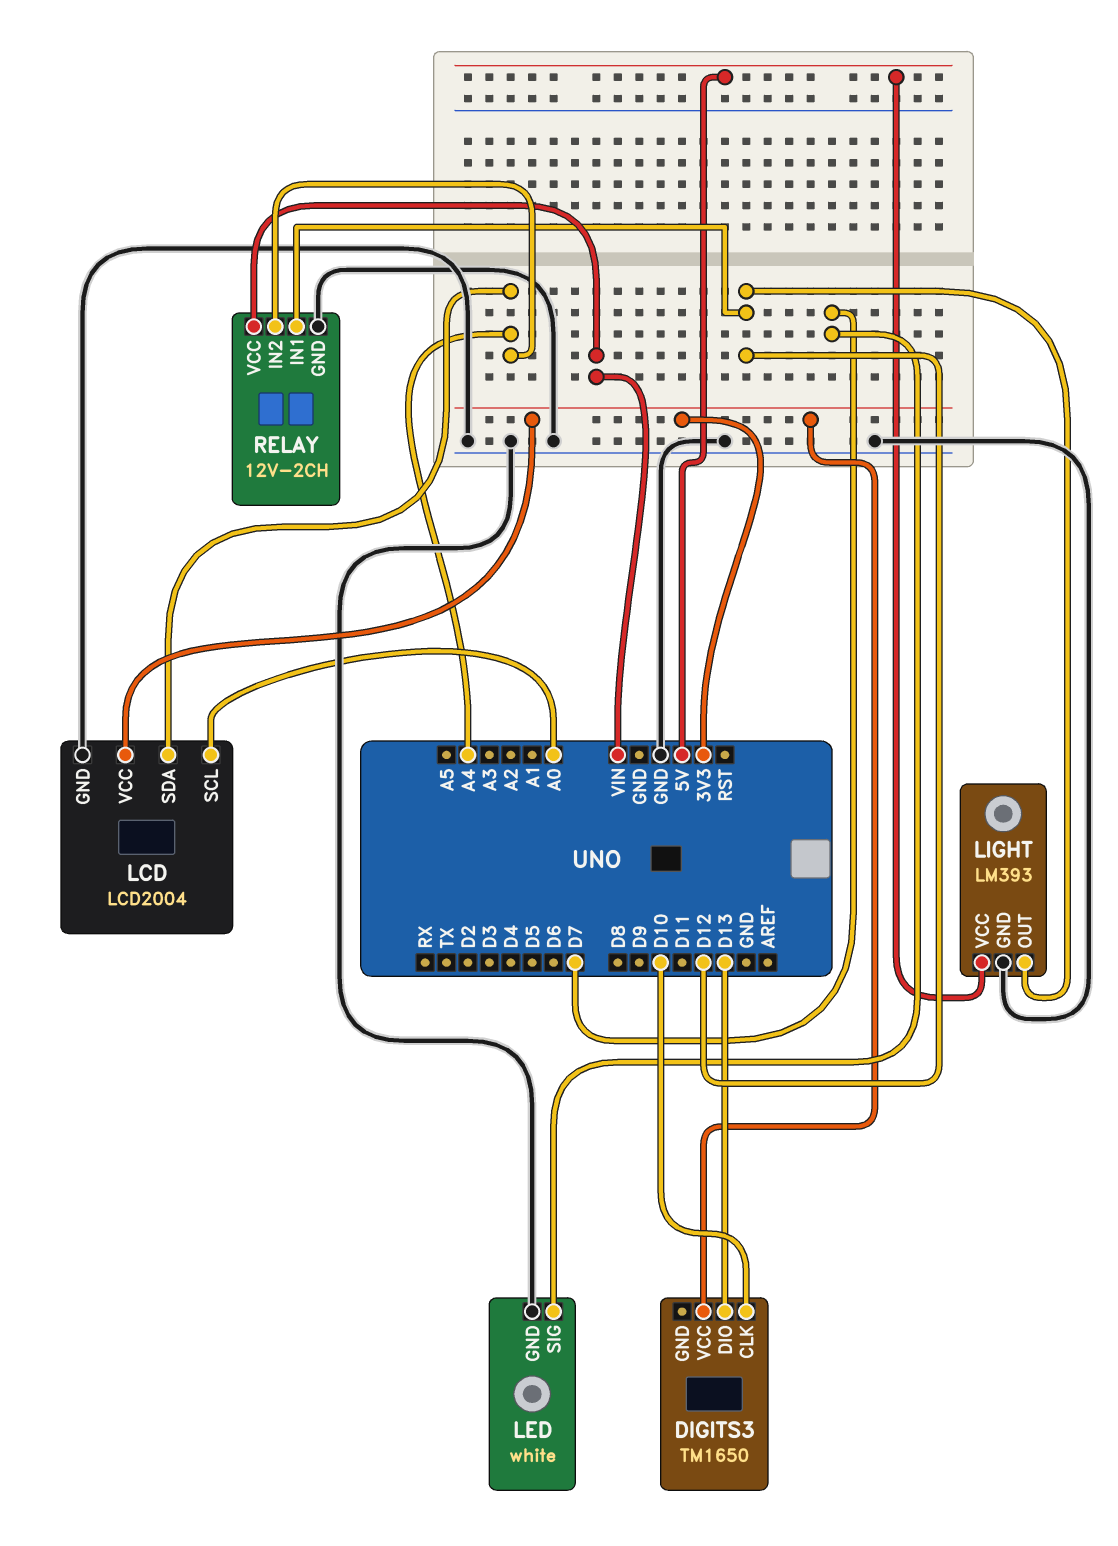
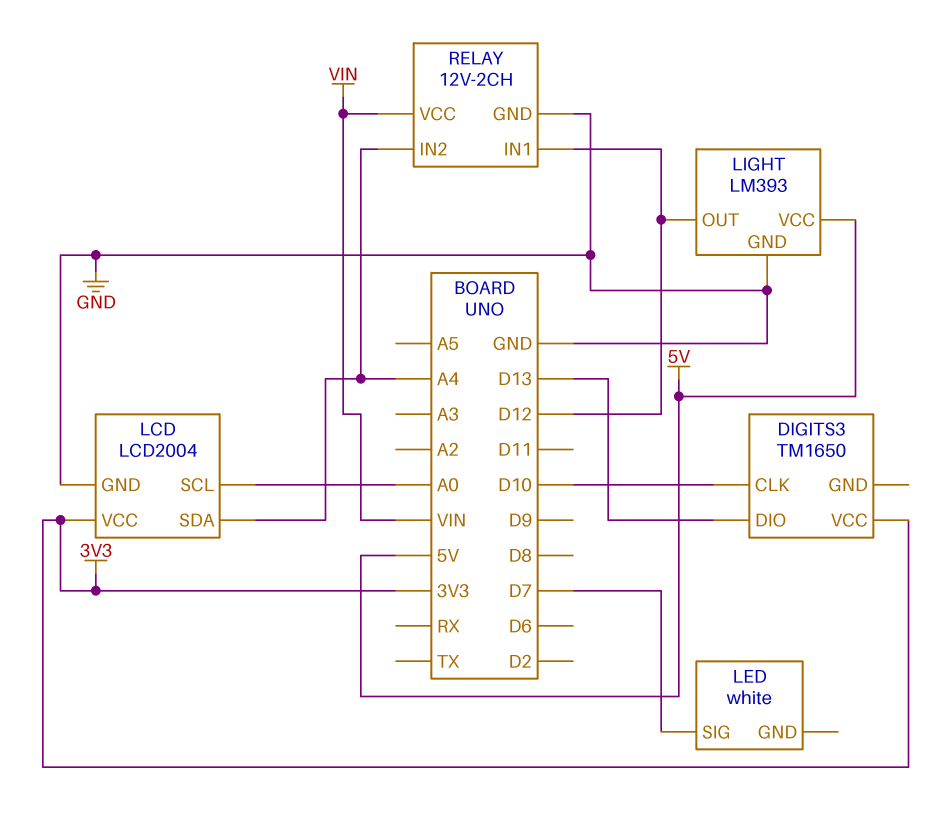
LED pin GND: GND -> none

